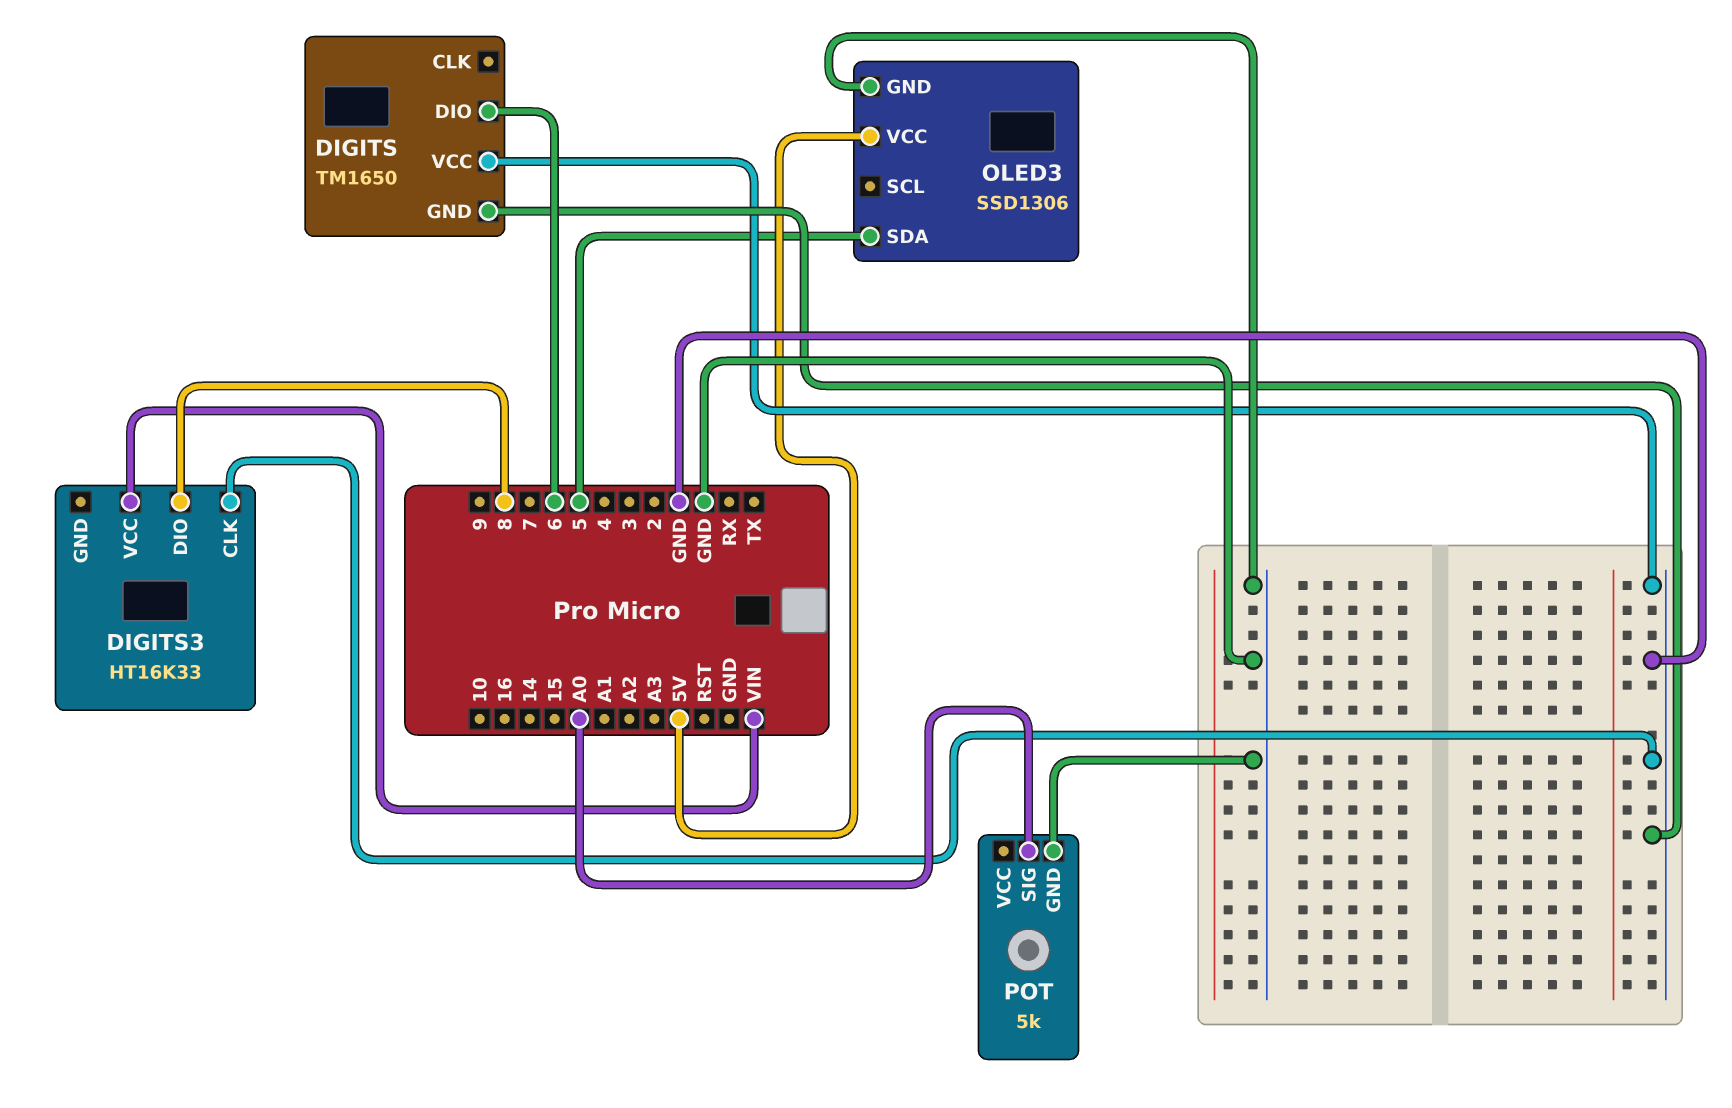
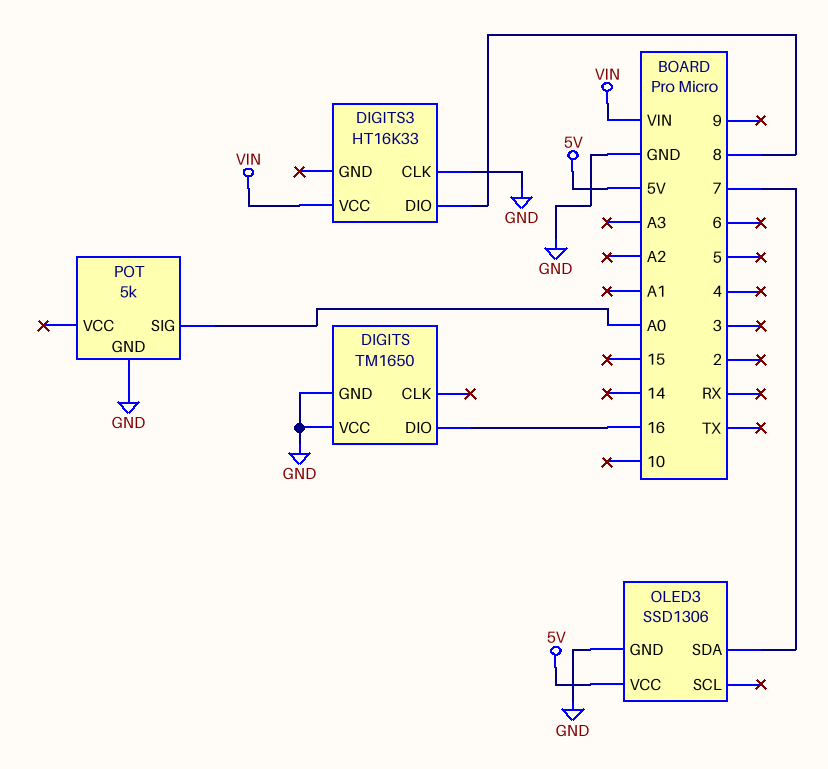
DIGITS pin DIO: 6 -> 16
OLED3 pin SDA: 5 -> 7

